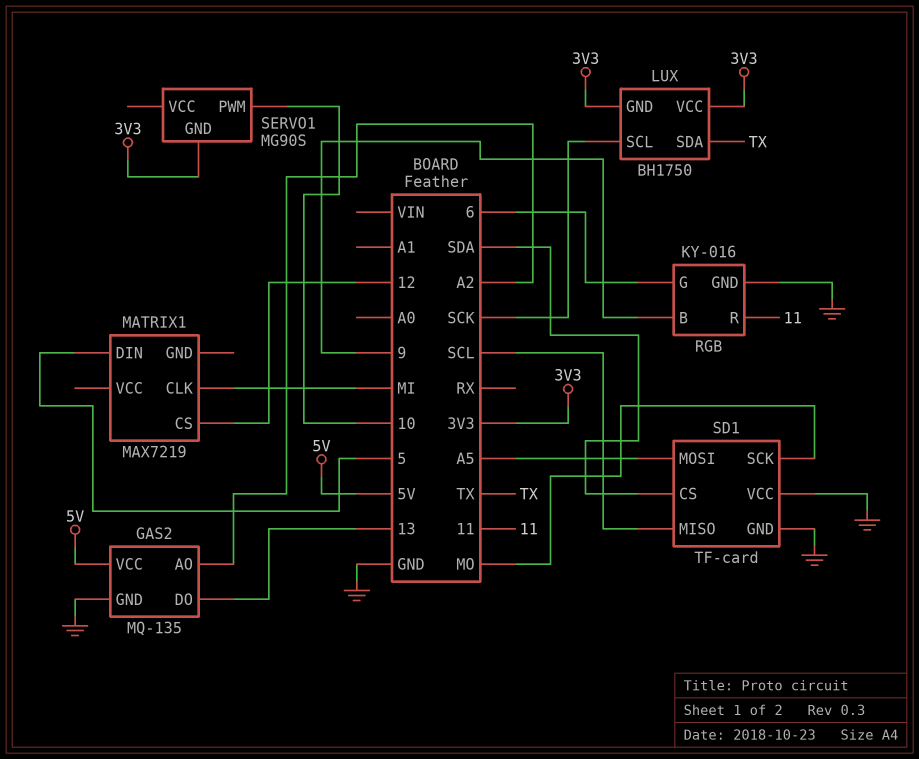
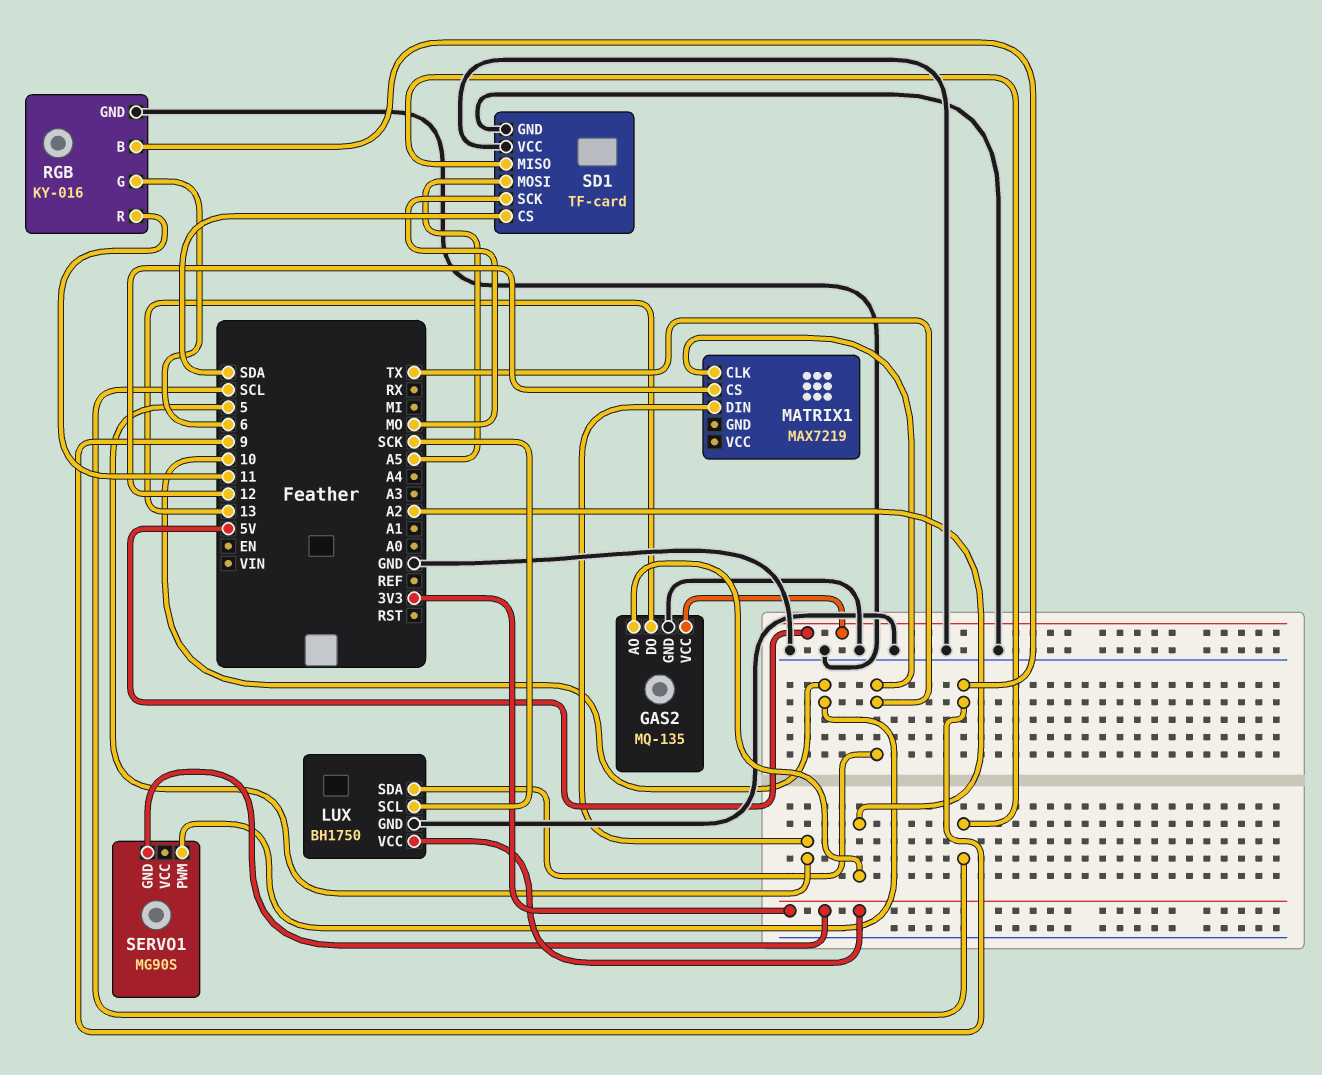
LUX pin GND: 3V3 -> GND
MATRIX1 pin CLK: MI -> TX

